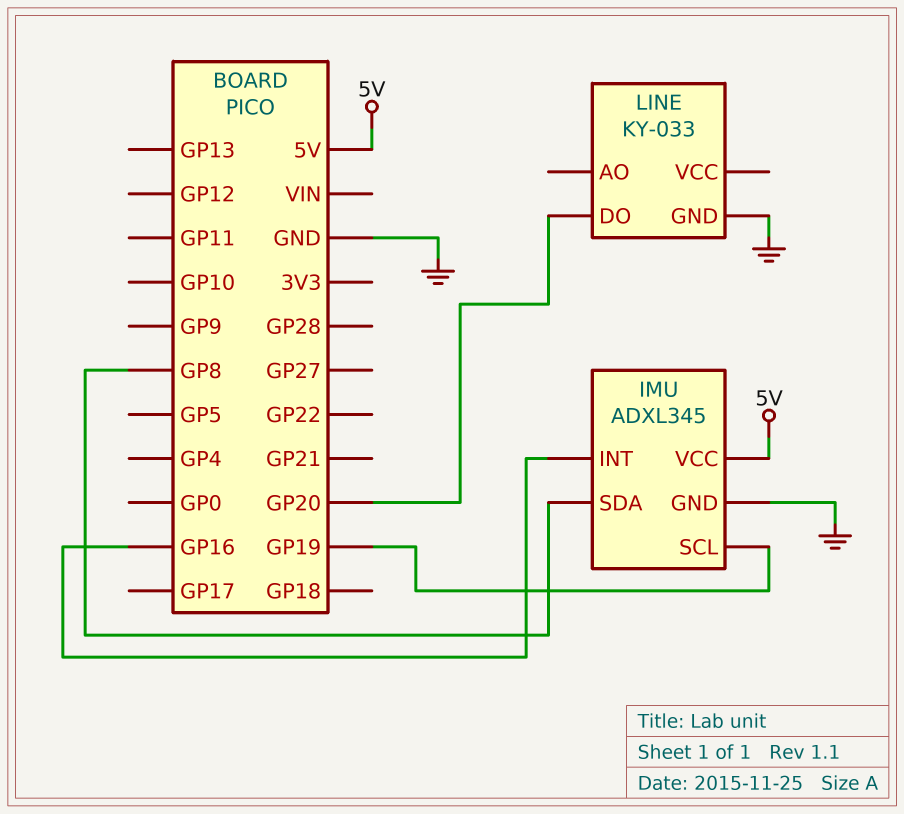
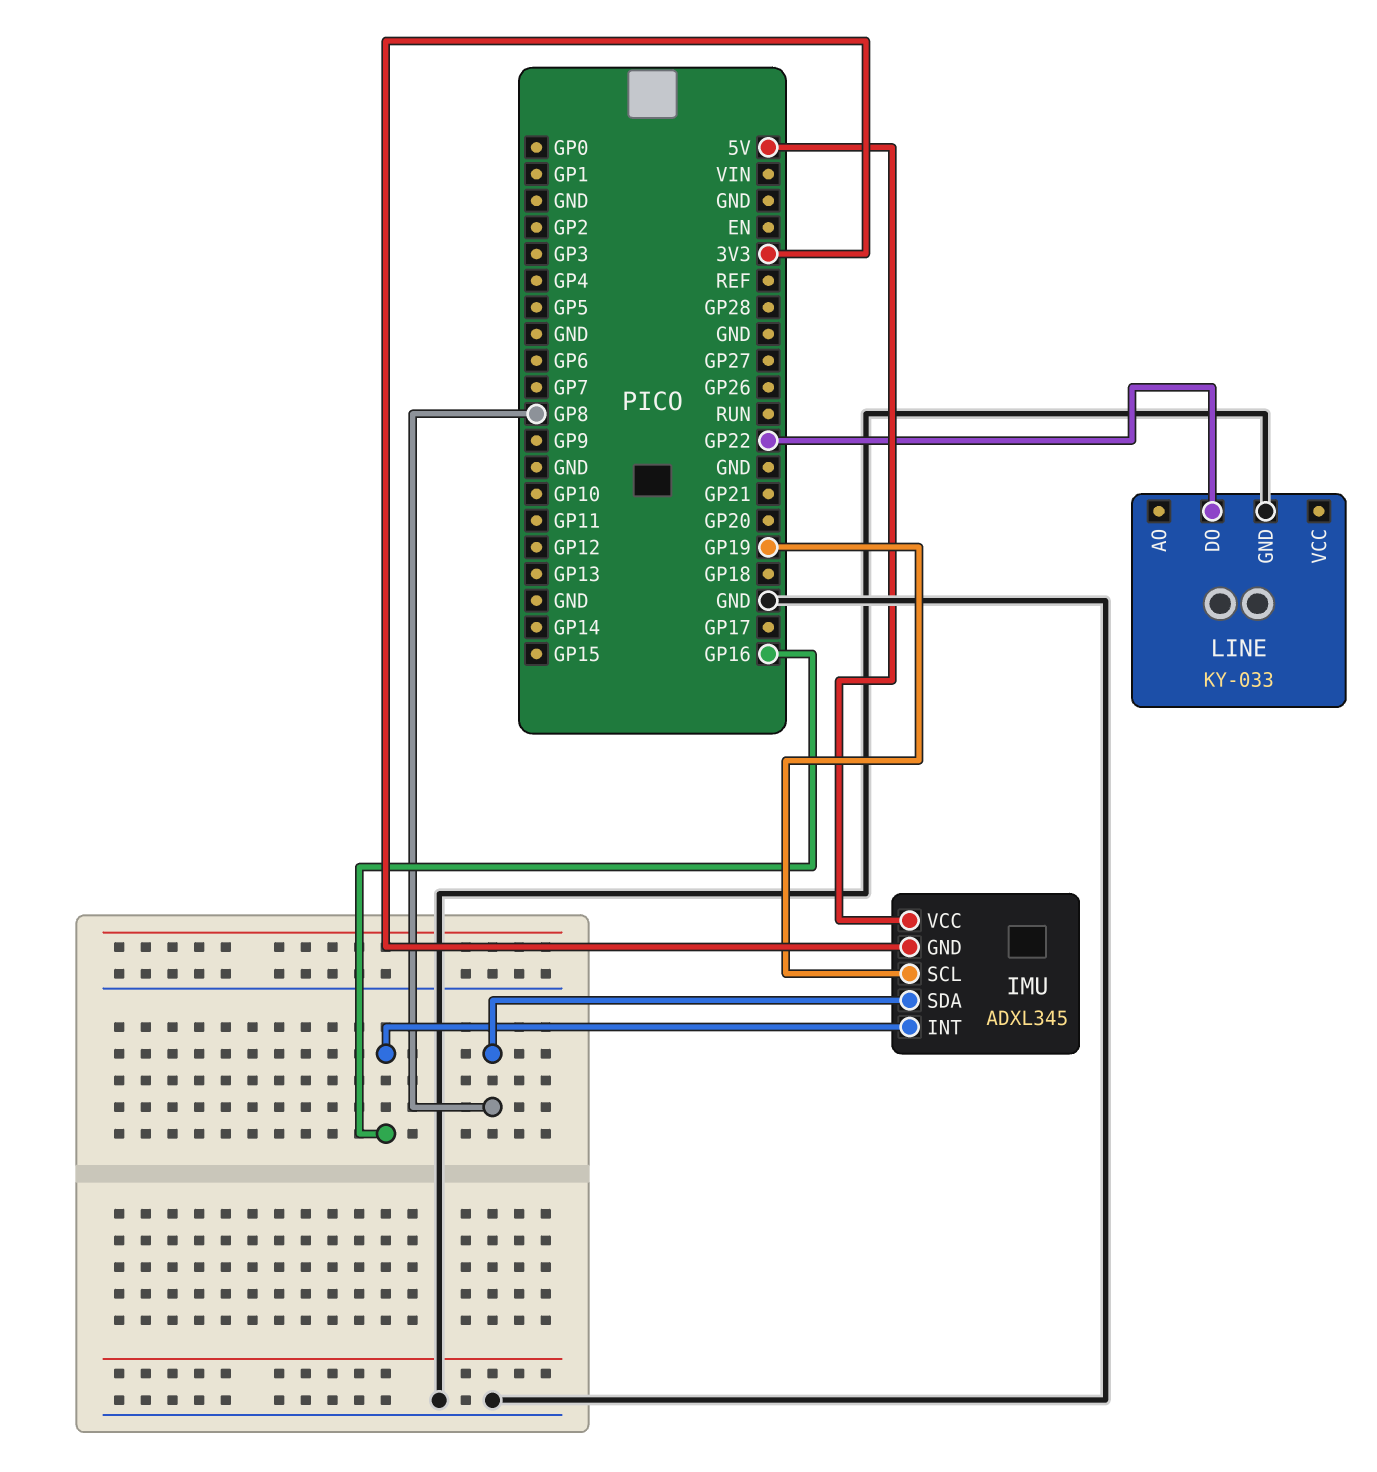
IMU pin GND: GND -> 3V3
LINE pin DO: GP20 -> GP22

